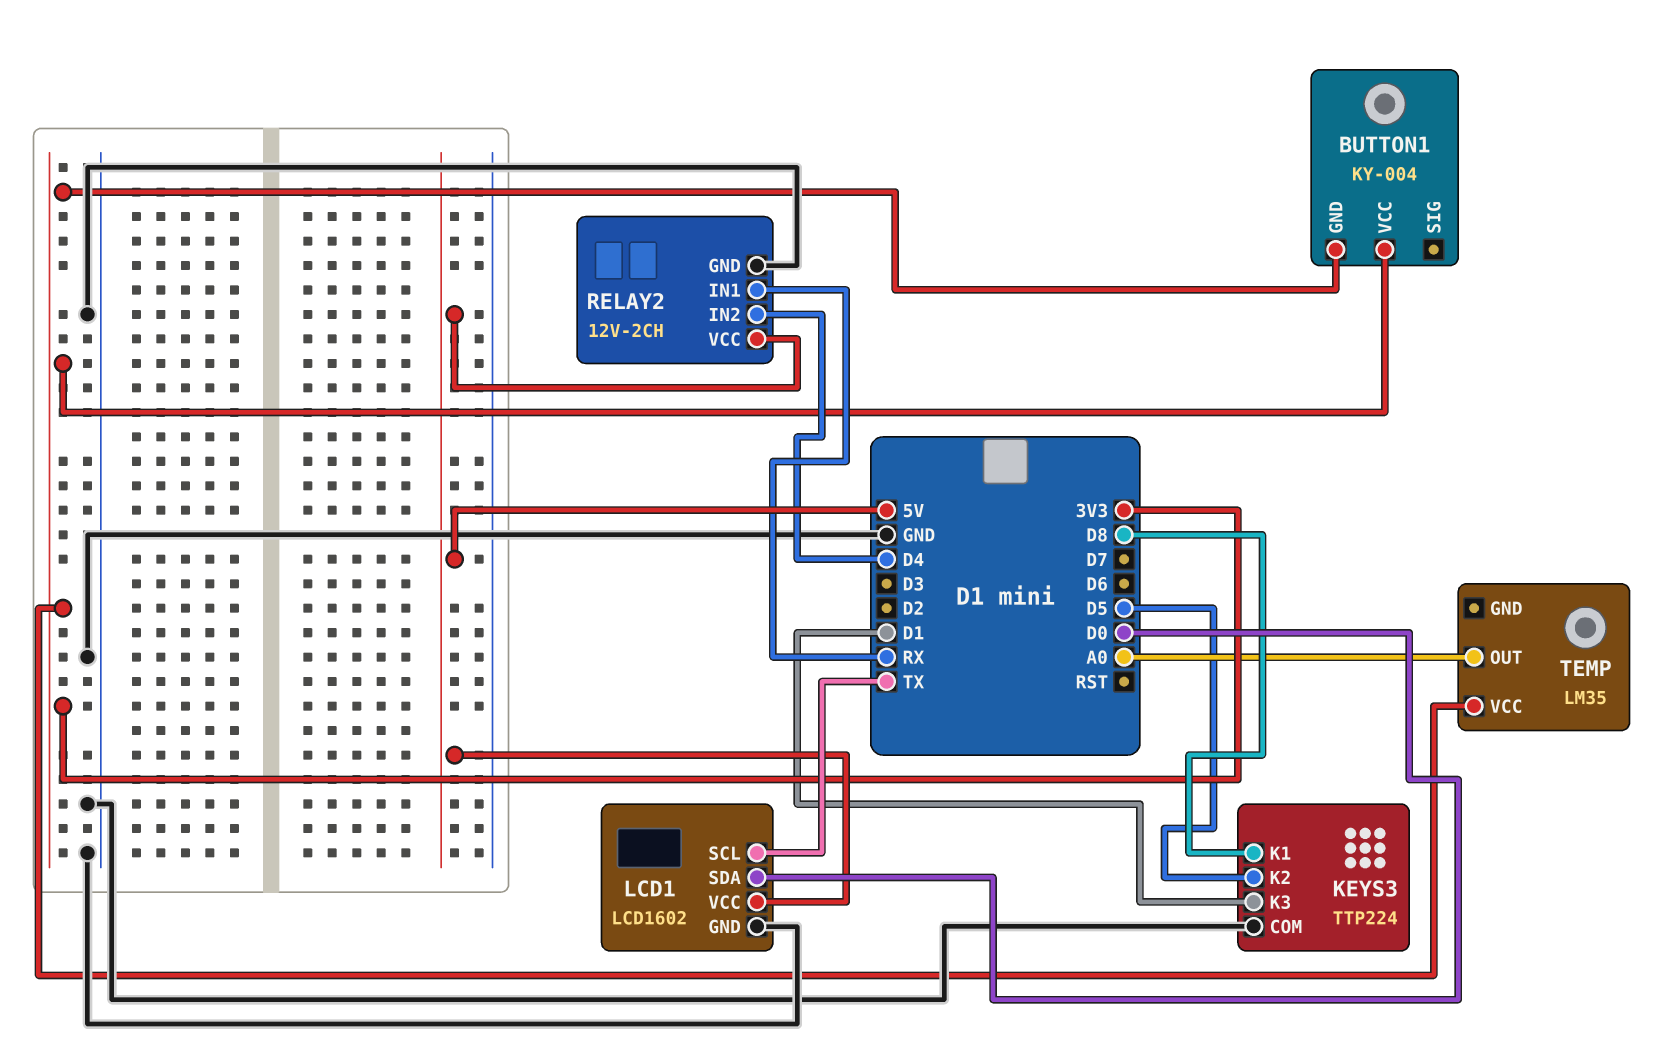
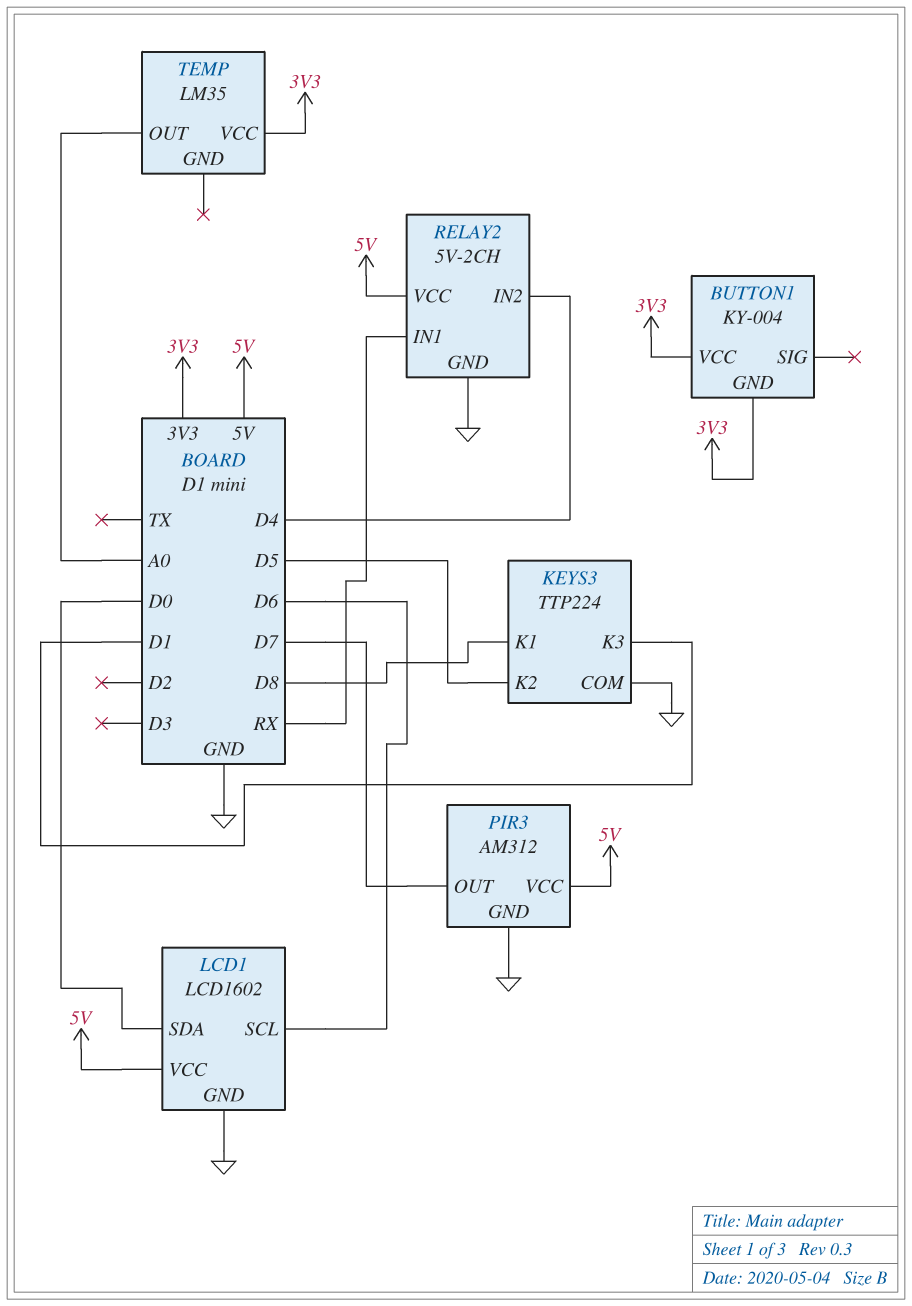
LCD1 pin SCL: TX -> D6
PIR3: none -> AM312
PIR3 pin GND: none -> GND
PIR3 pin OUT: none -> D7
PIR3 pin VCC: none -> 5V
RELAY2: 12V-2CH -> 5V-2CH

